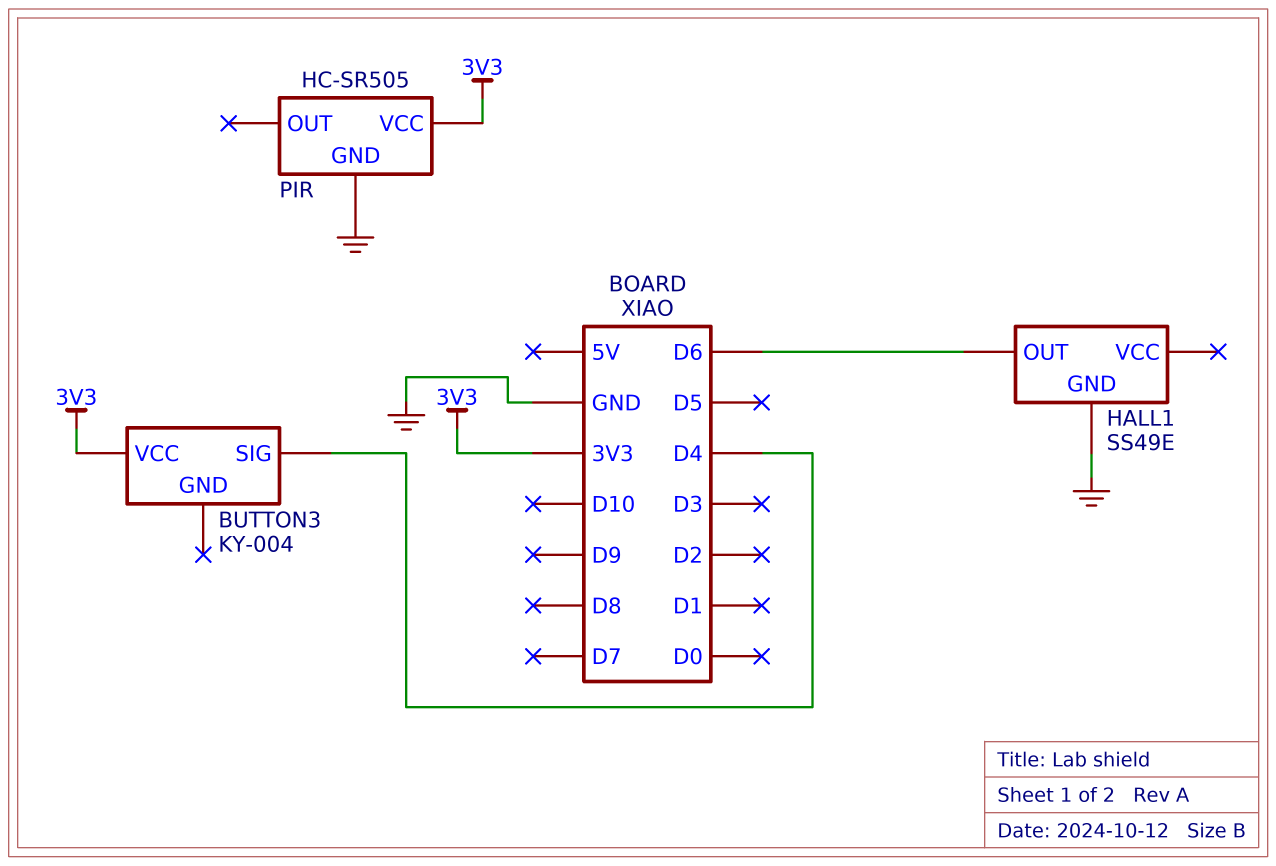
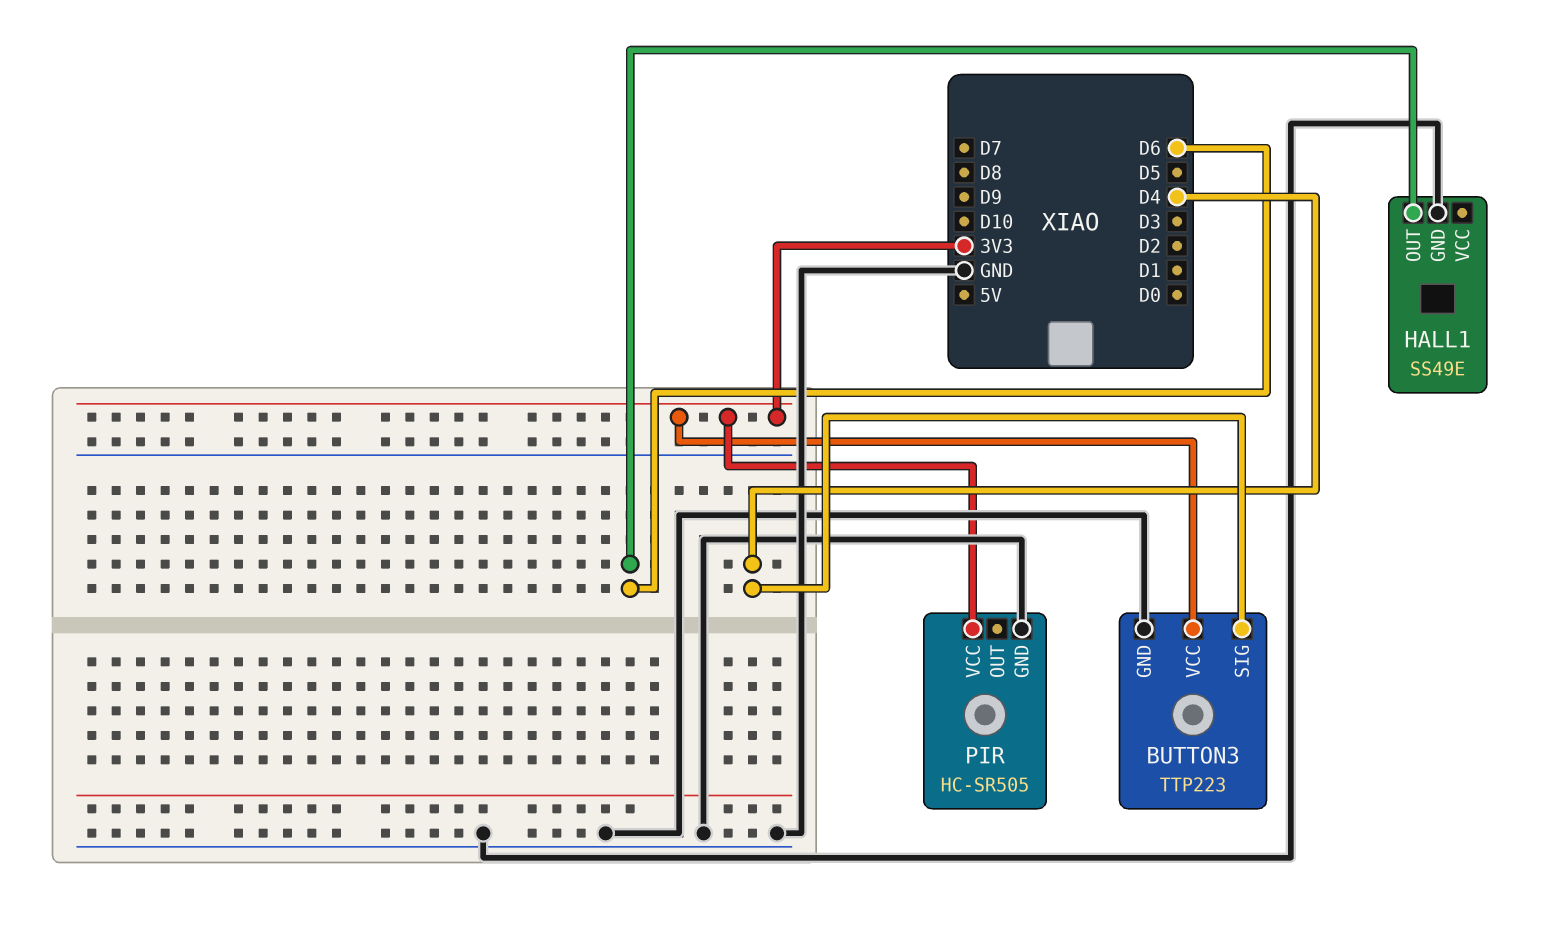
BUTTON3: KY-004 -> TTP223
BUTTON3 pin GND: none -> GND

